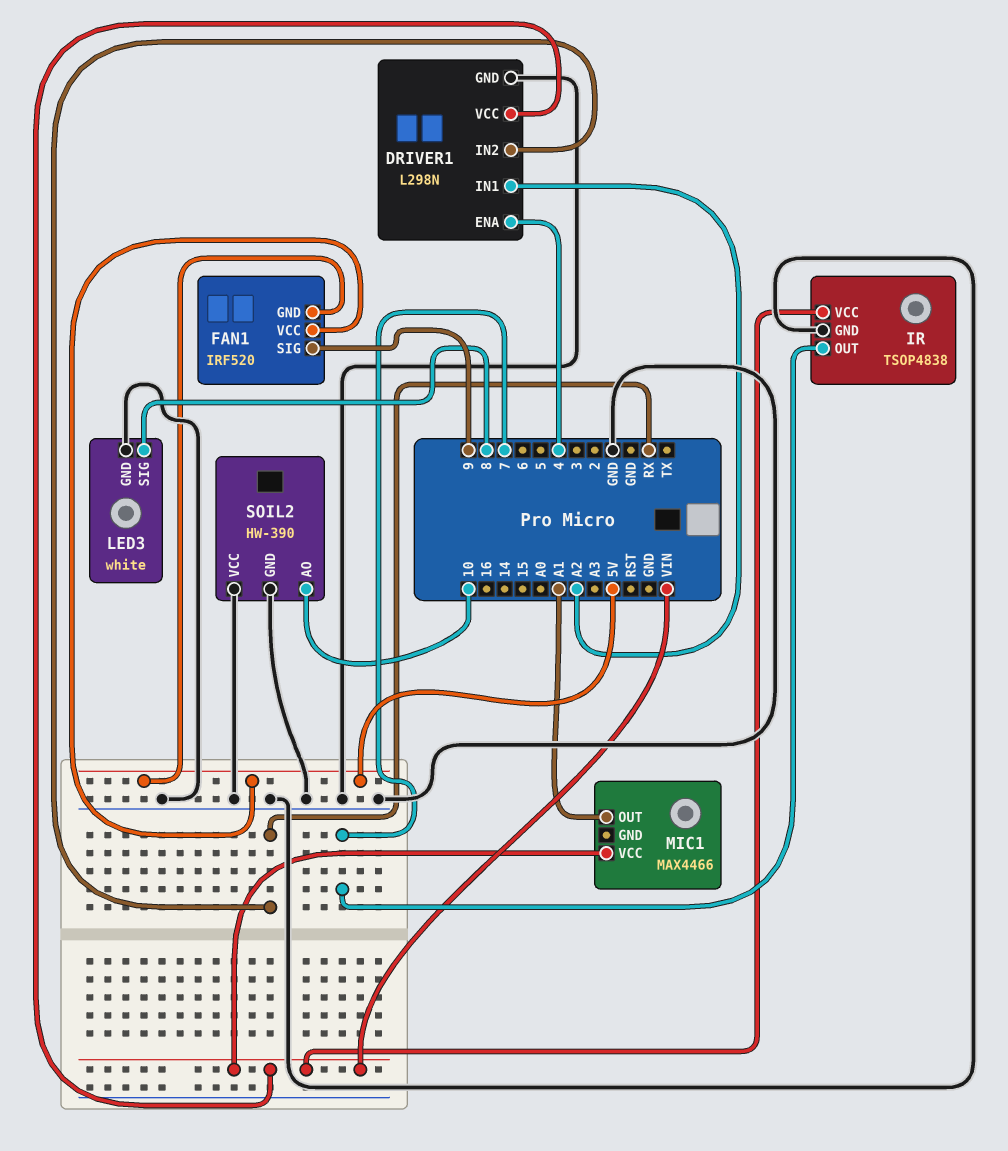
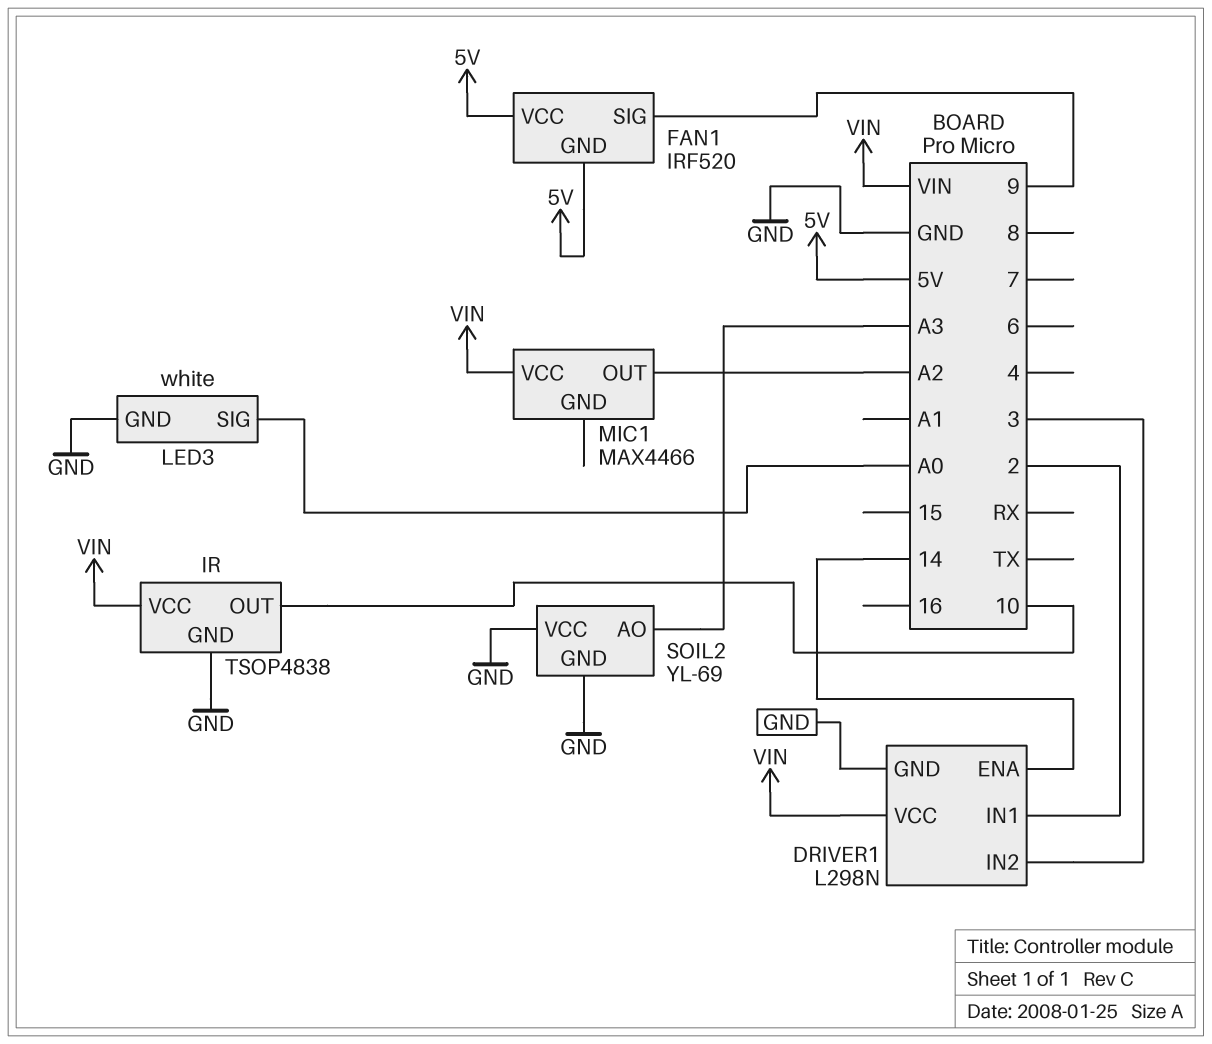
DRIVER1 pin ENA: 4 -> 14
DRIVER1 pin IN1: A2 -> 2
DRIVER1 pin IN2: RX -> 3
IR pin OUT: 7 -> 10
LED3 pin SIG: 8 -> A0
MIC1 pin OUT: A1 -> A2
SOIL2: HW-390 -> YL-69
SOIL2 pin AO: 10 -> A3

